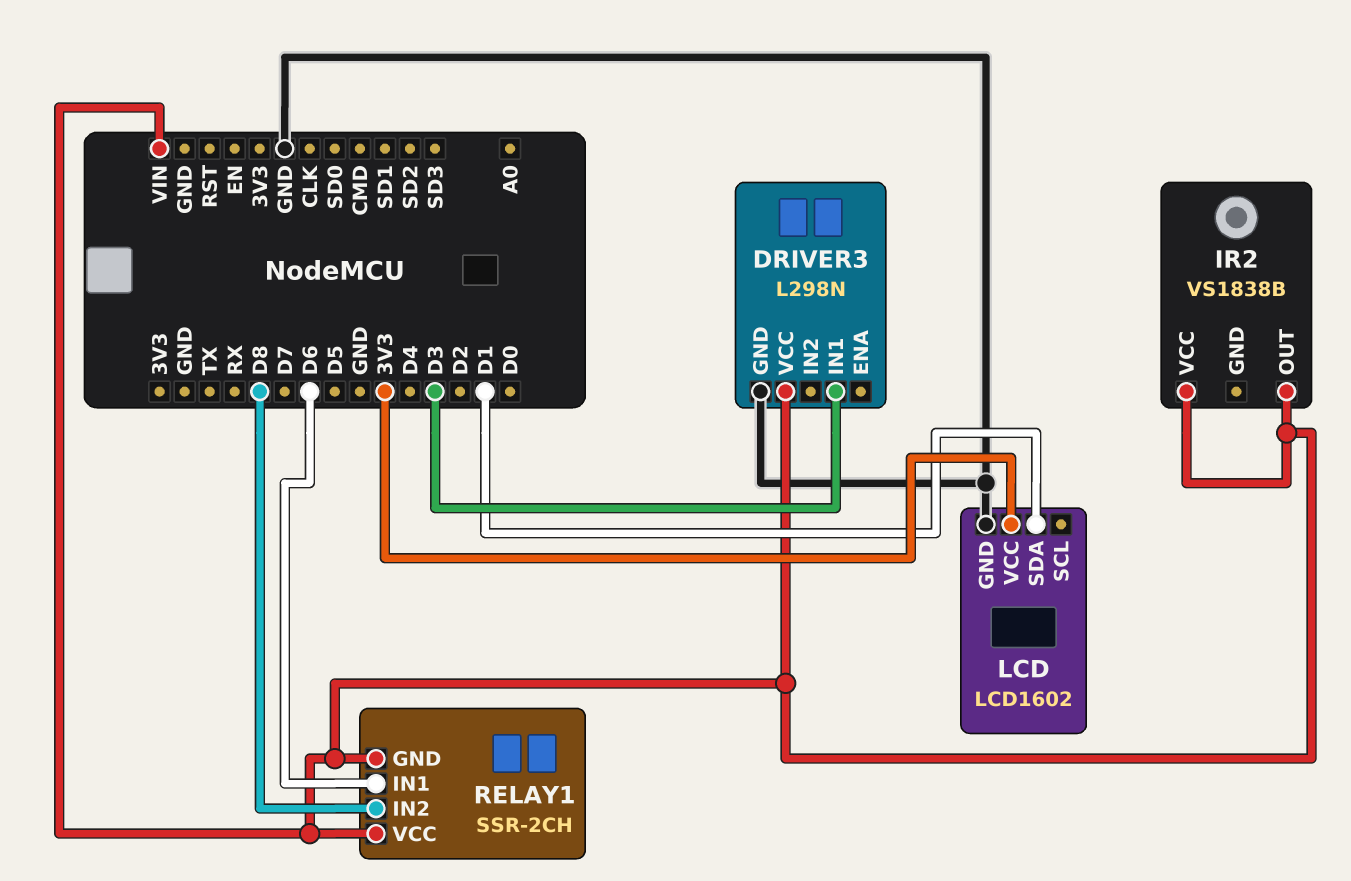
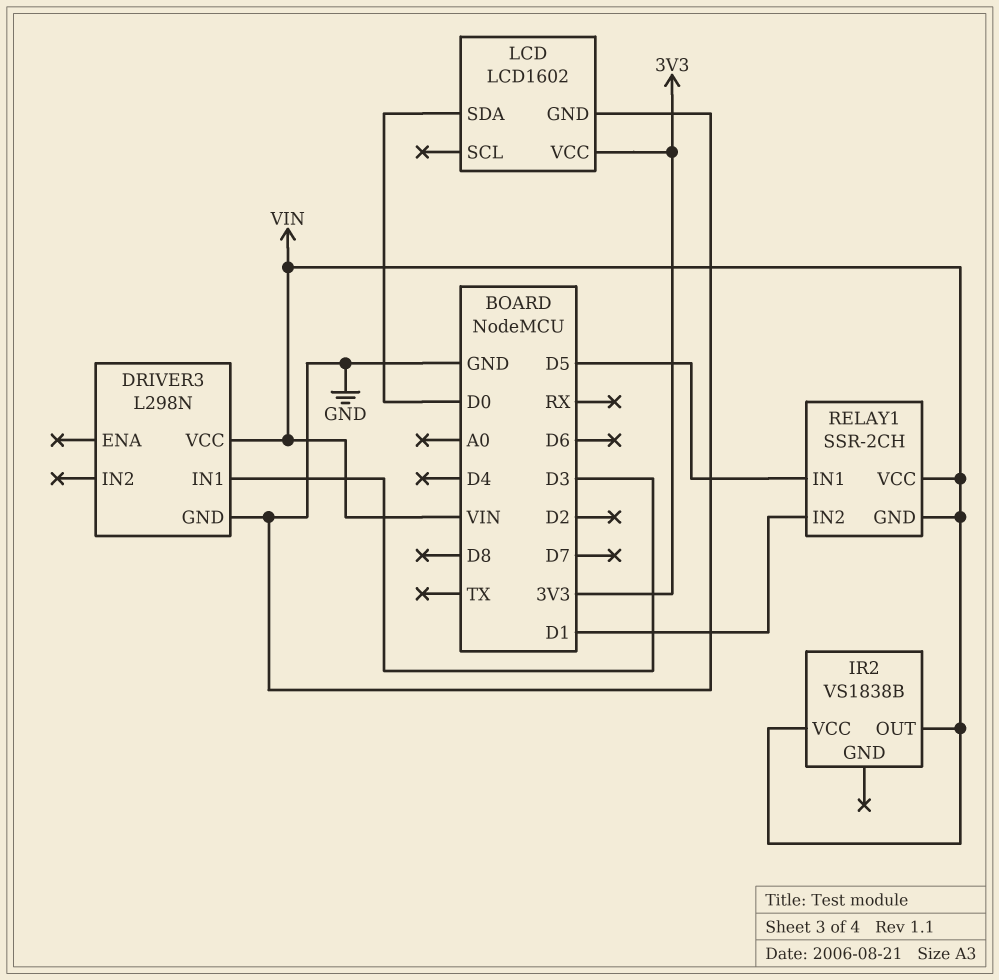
LCD pin SDA: D1 -> D0
RELAY1 pin IN1: D6 -> D5
RELAY1 pin IN2: D8 -> D1

